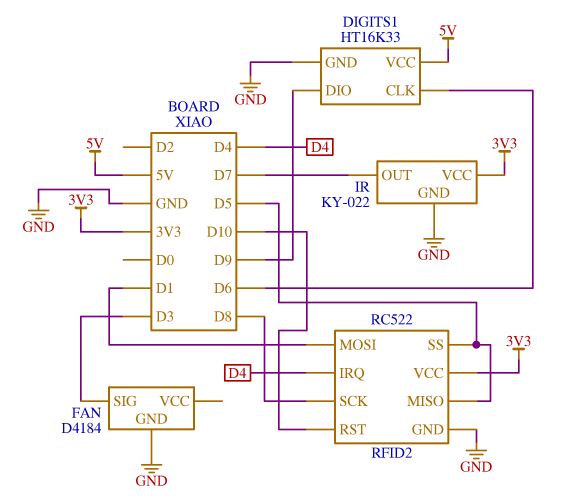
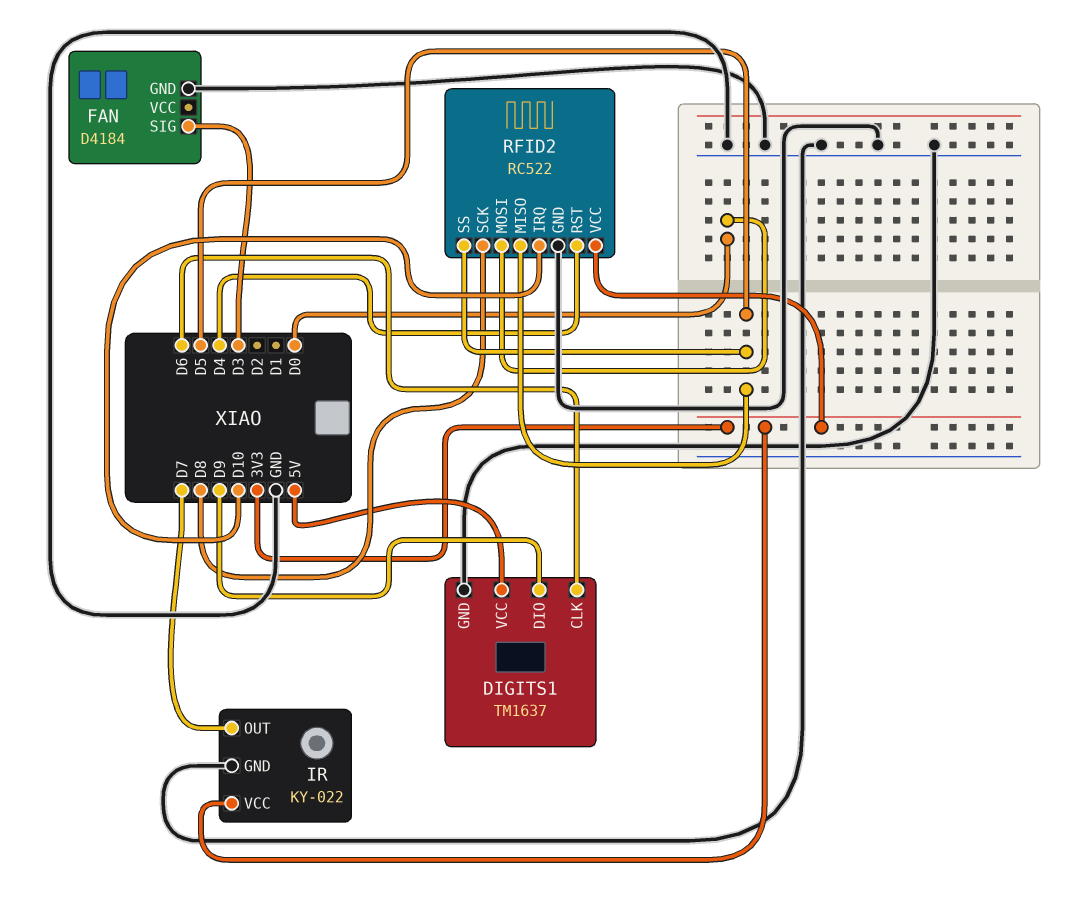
DIGITS1: HT16K33 -> TM1637
RFID2 pin IRQ: D4 -> D10
RFID2 pin MOSI: D1 -> D0
RFID2 pin RST: D10 -> D4

